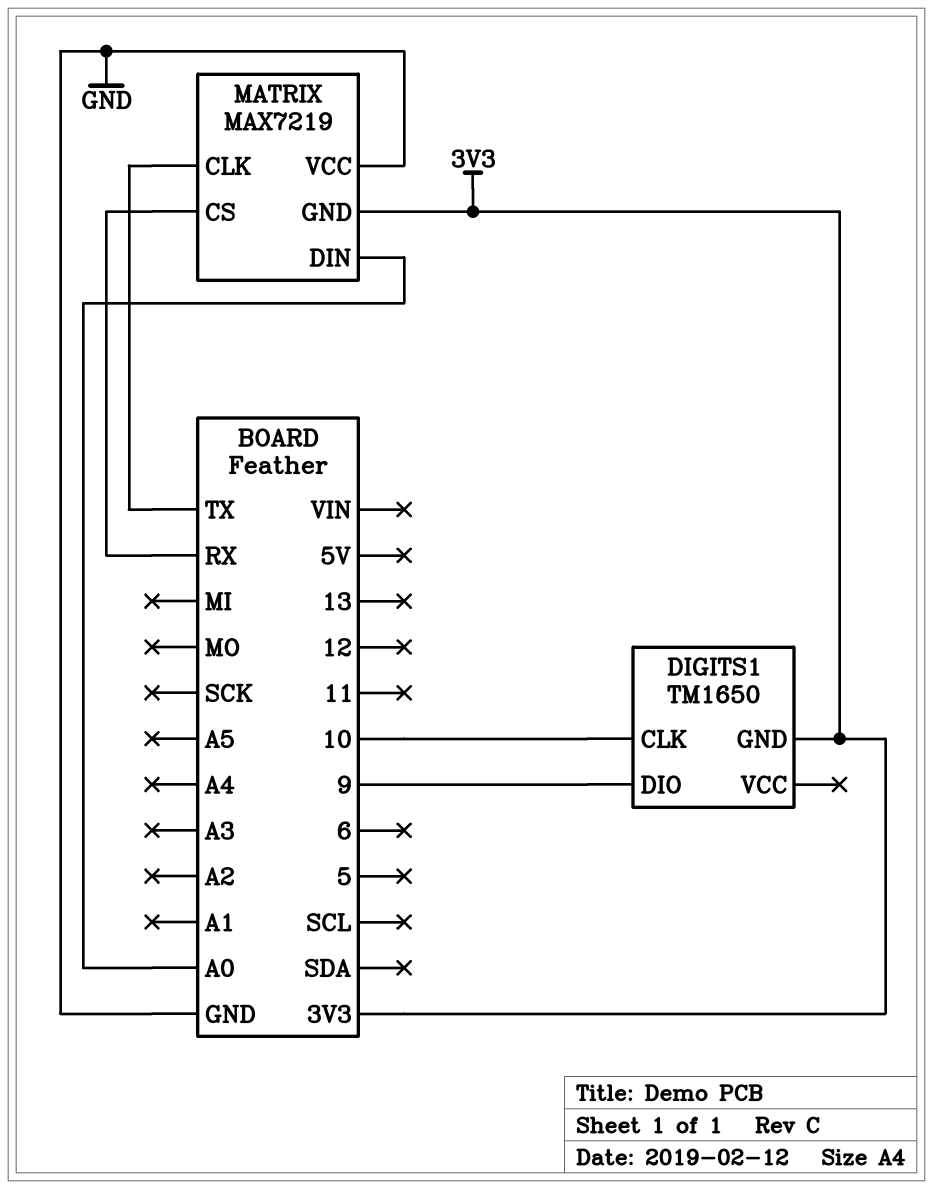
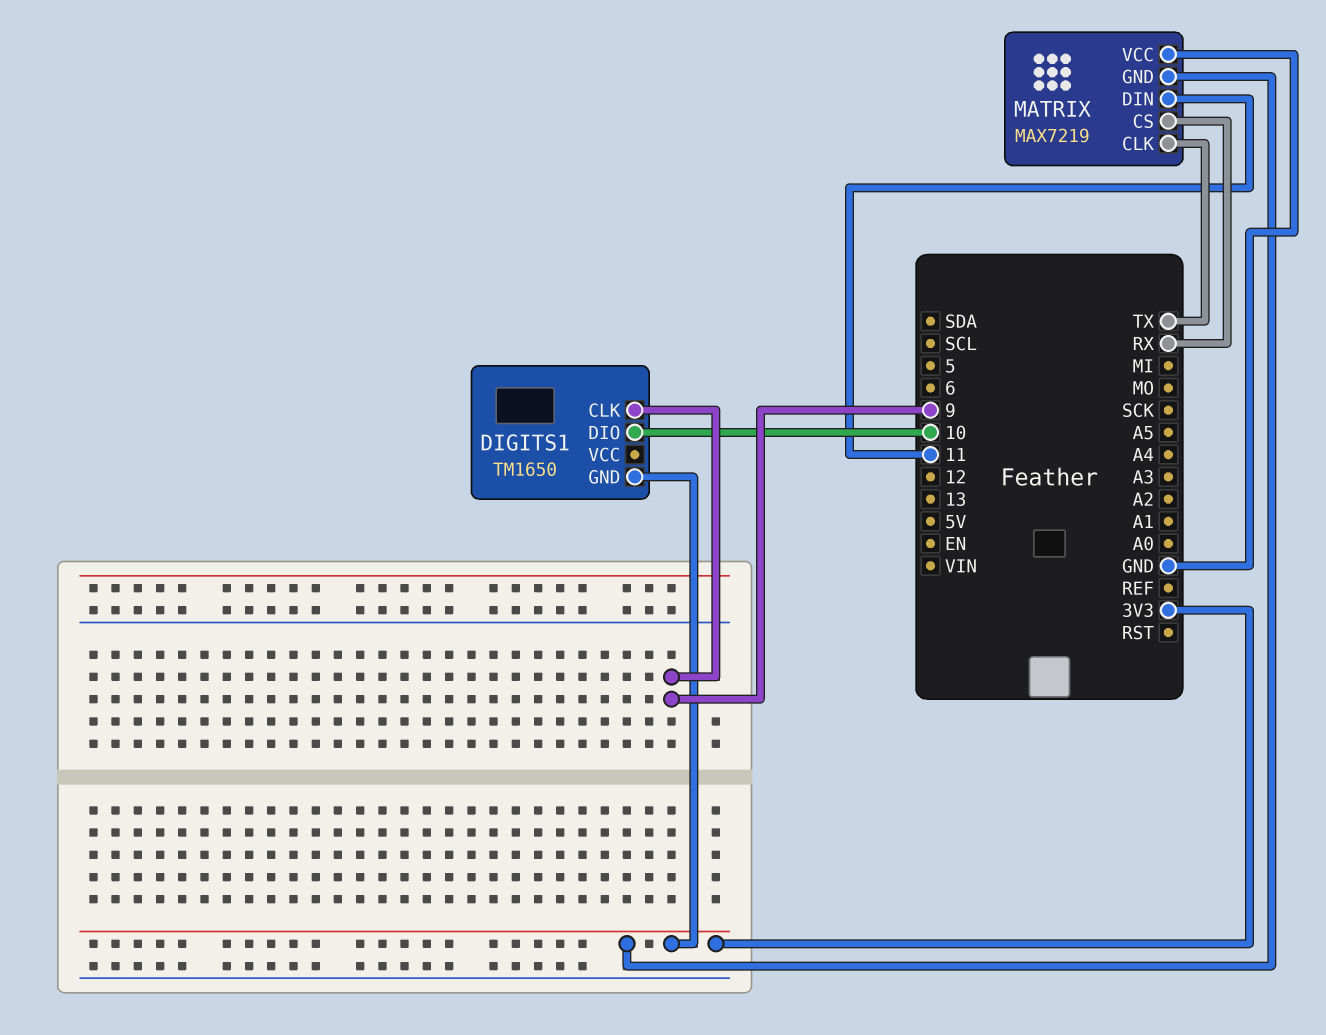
DIGITS1 pin CLK: 10 -> 9
DIGITS1 pin DIO: 9 -> 10
MATRIX pin DIN: A0 -> 11

